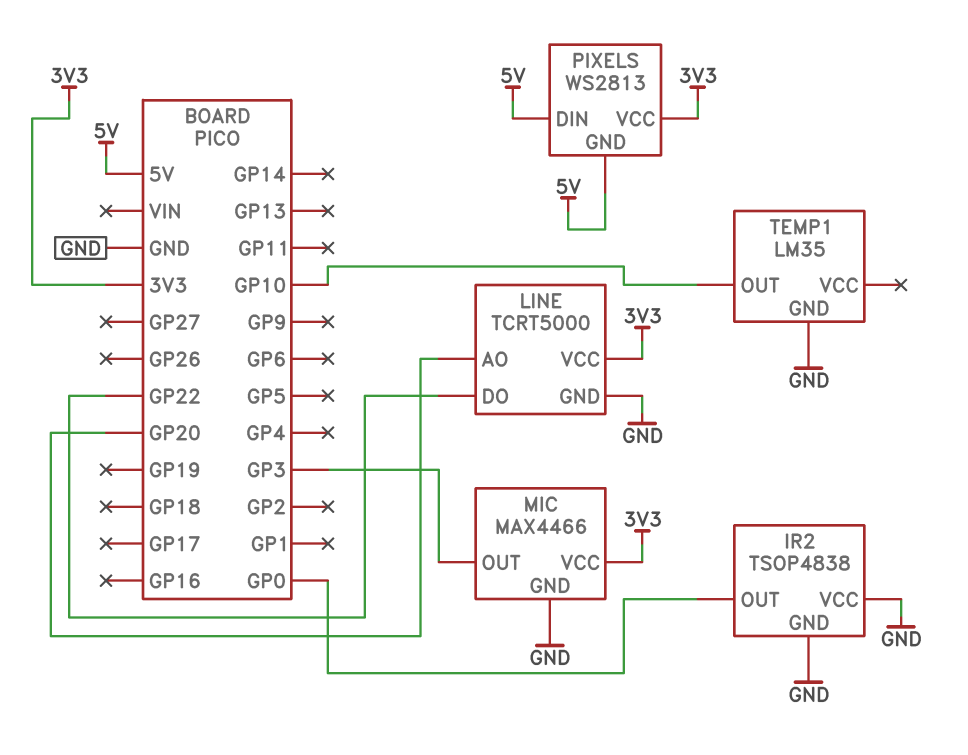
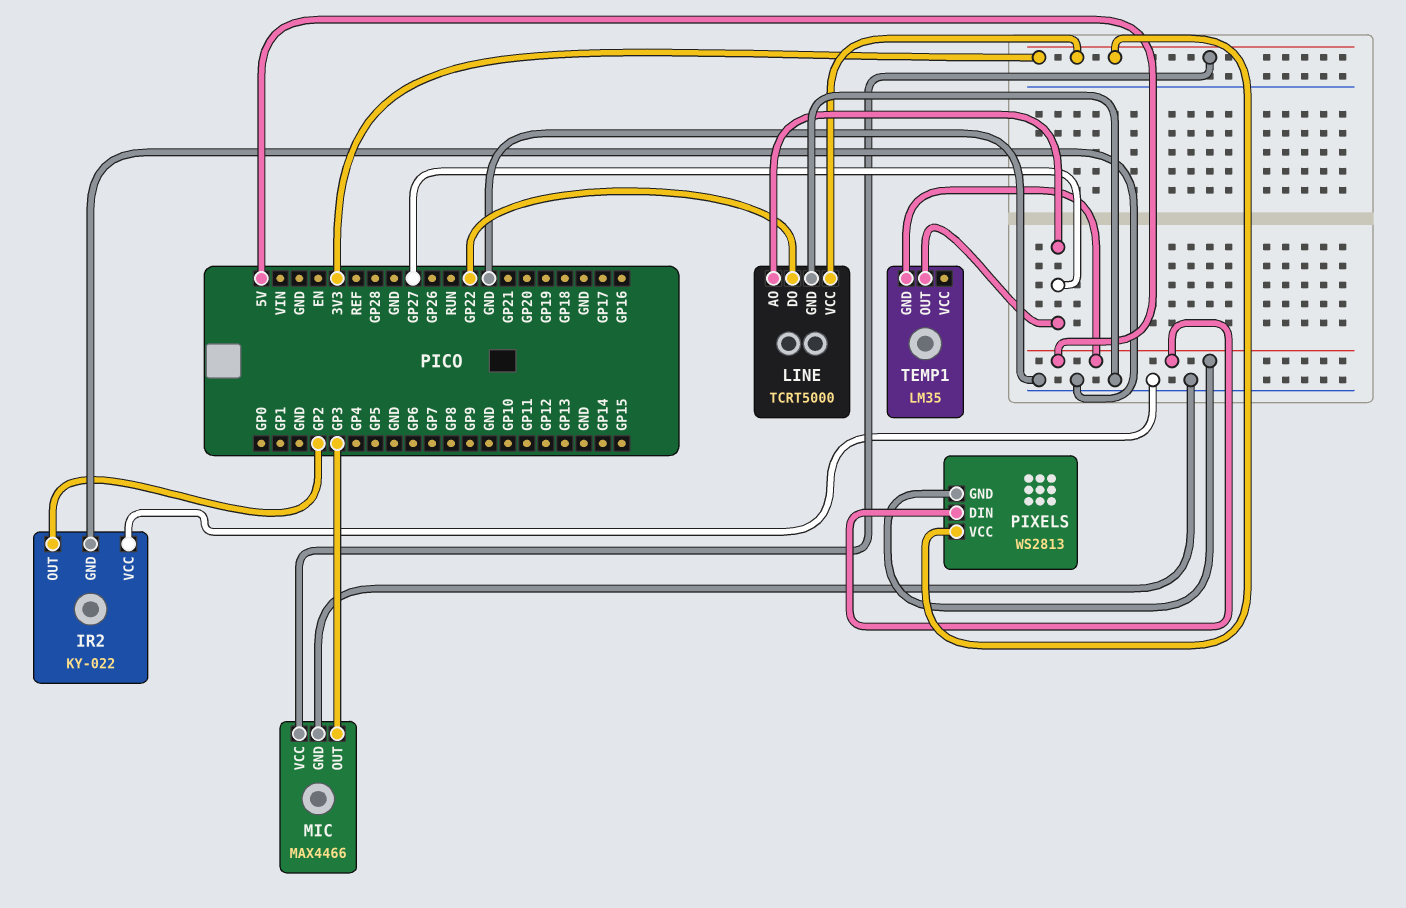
IR2: TSOP4838 -> KY-022
IR2 pin OUT: GP0 -> GP2
LINE pin AO: GP20 -> GP27
TEMP1 pin GND: GND -> 5V
TEMP1 pin OUT: GP10 -> GP27

